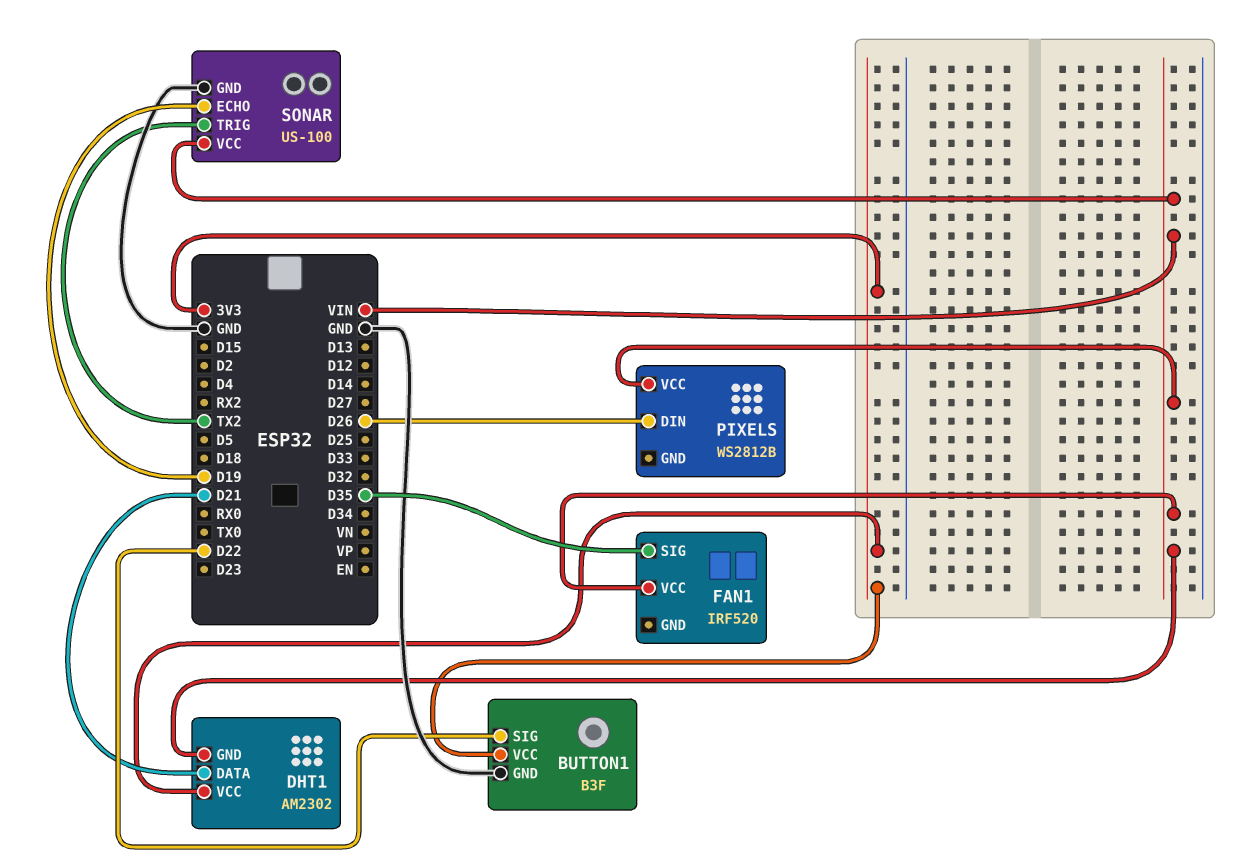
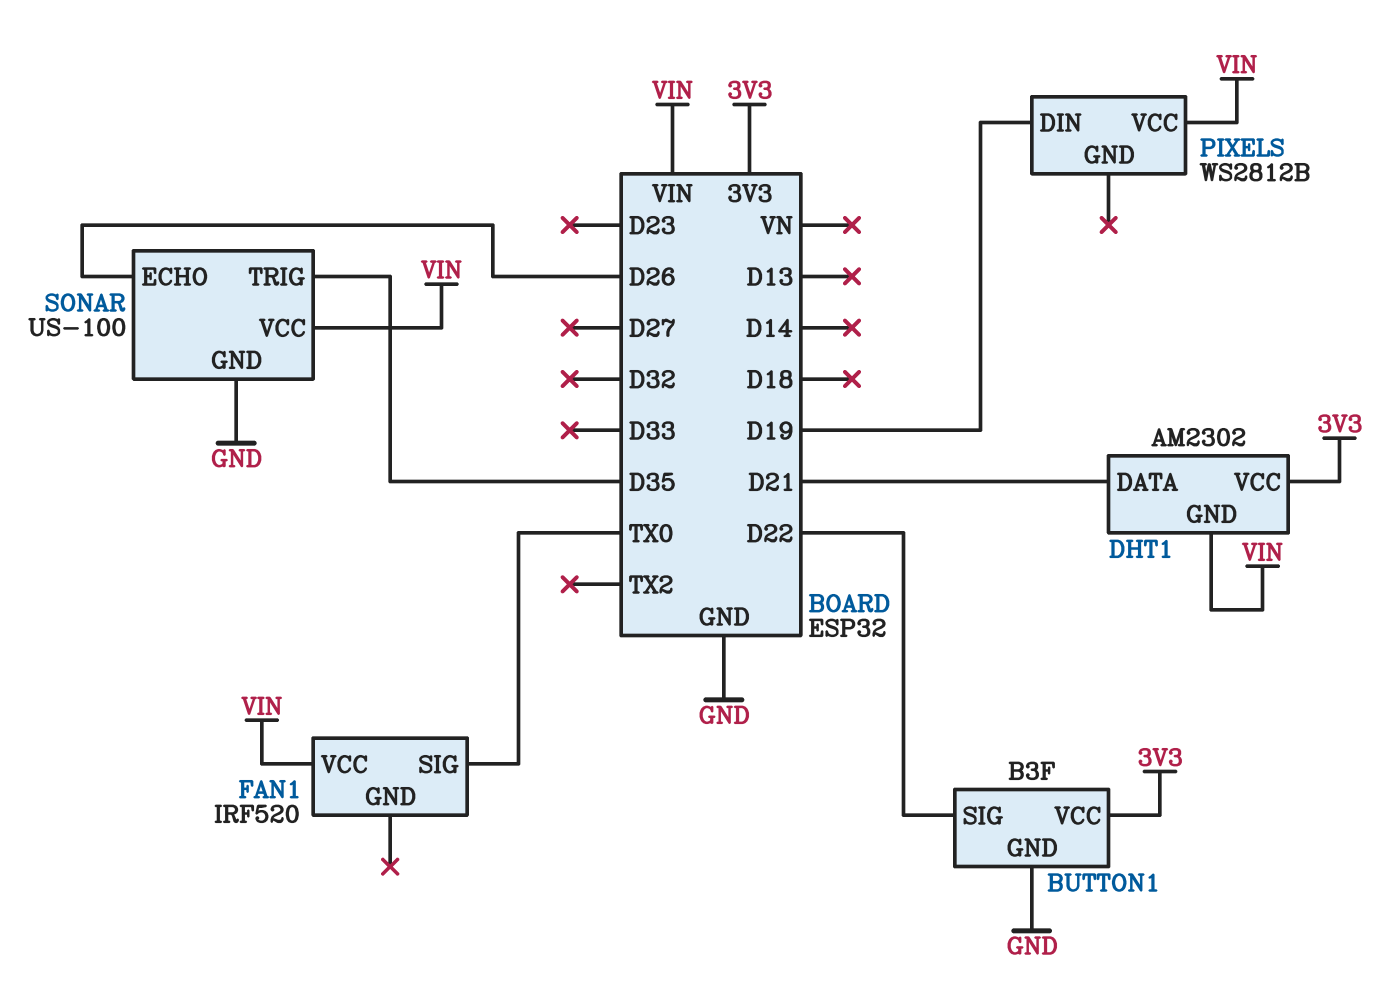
FAN1 pin SIG: D35 -> TX0
PIXELS pin DIN: D26 -> D19
SONAR pin ECHO: D19 -> D26
SONAR pin TRIG: TX2 -> D35

